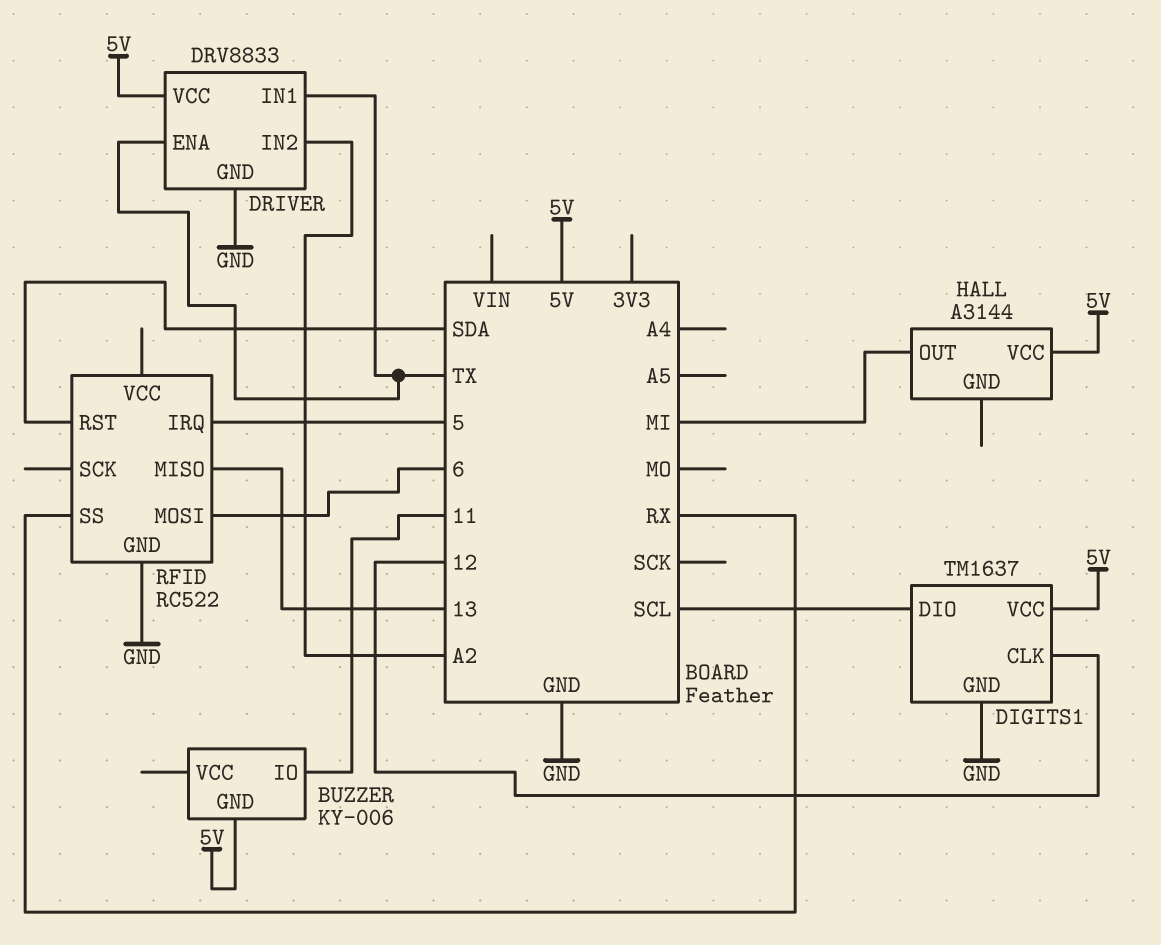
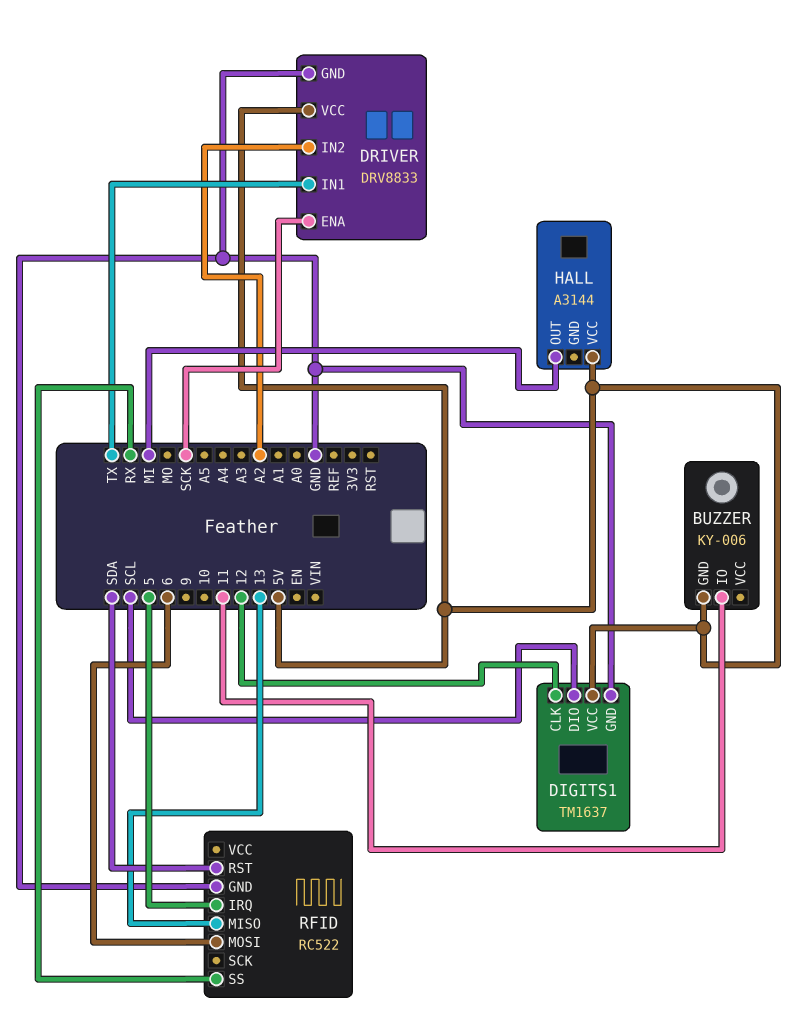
DRIVER pin ENA: TX -> SCK

